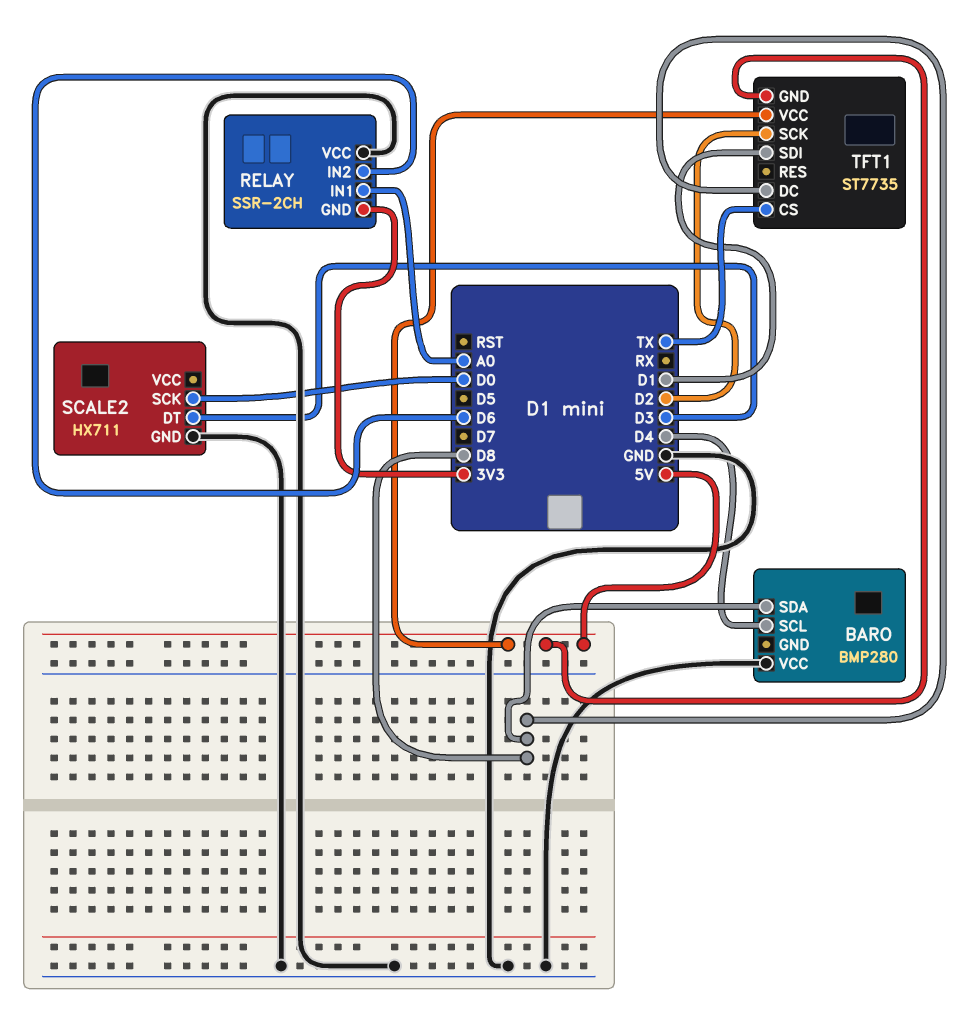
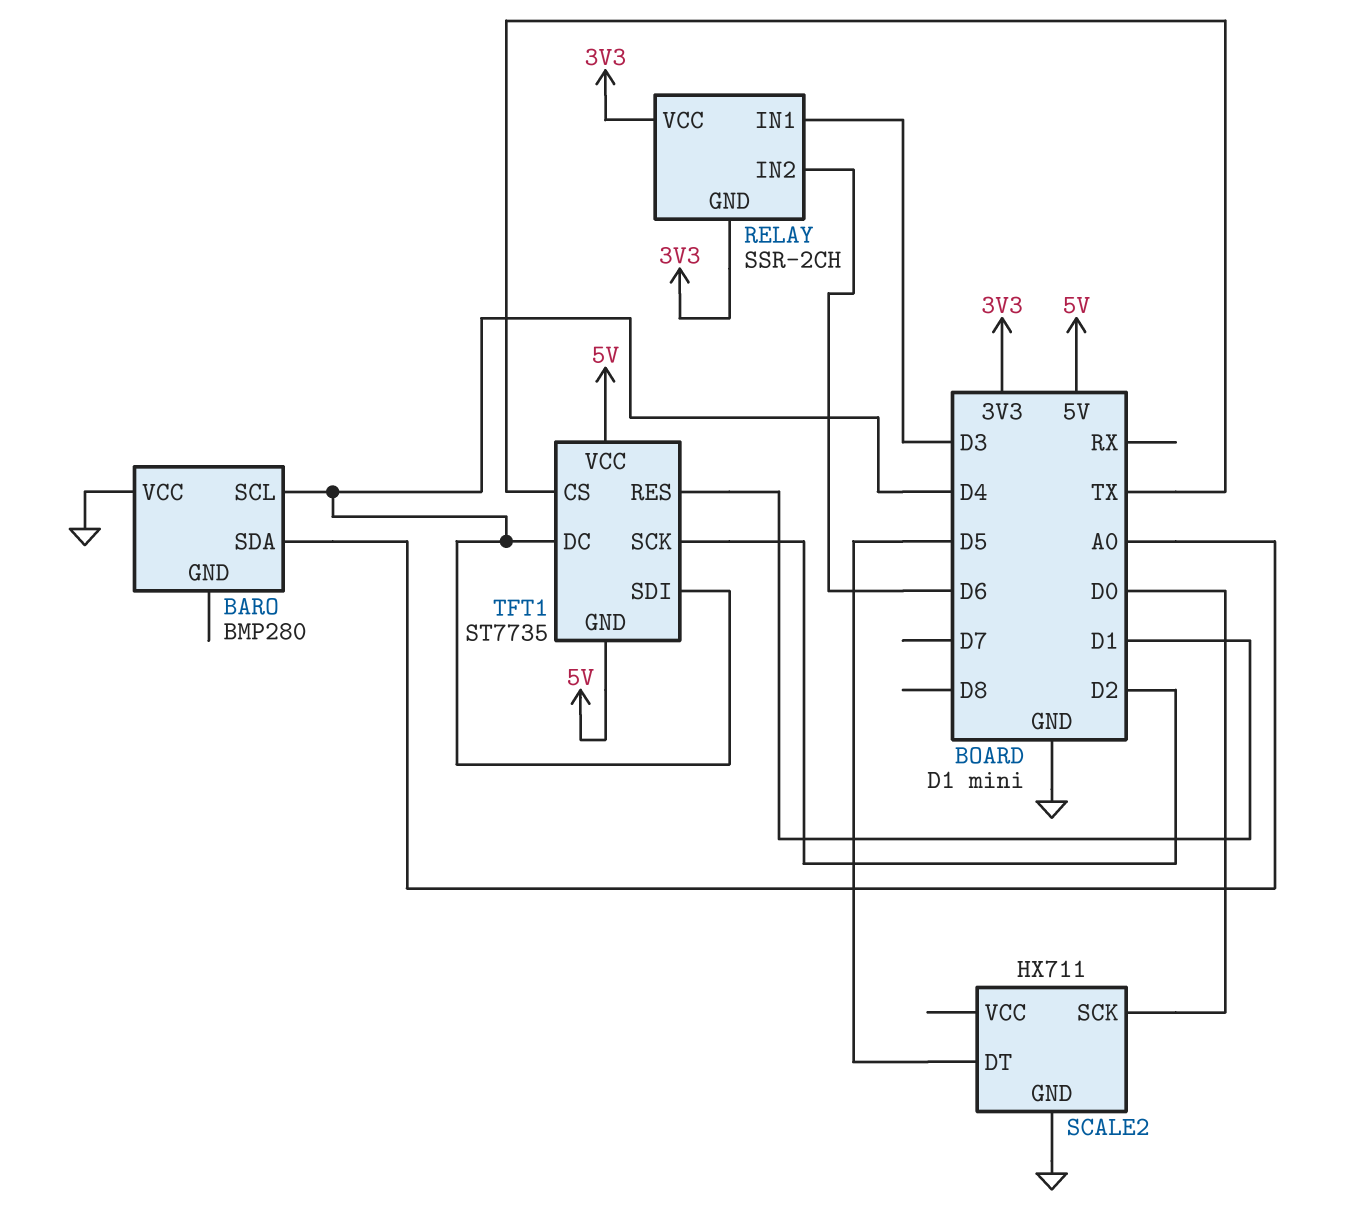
BARO pin SDA: D8 -> A0
RELAY pin IN1: A0 -> D3
RELAY pin VCC: GND -> 3V3
SCALE2 pin DT: D3 -> D5
TFT1 pin DC: D8 -> D4
TFT1 pin RES: none -> D1
TFT1 pin SDI: D1 -> D4

